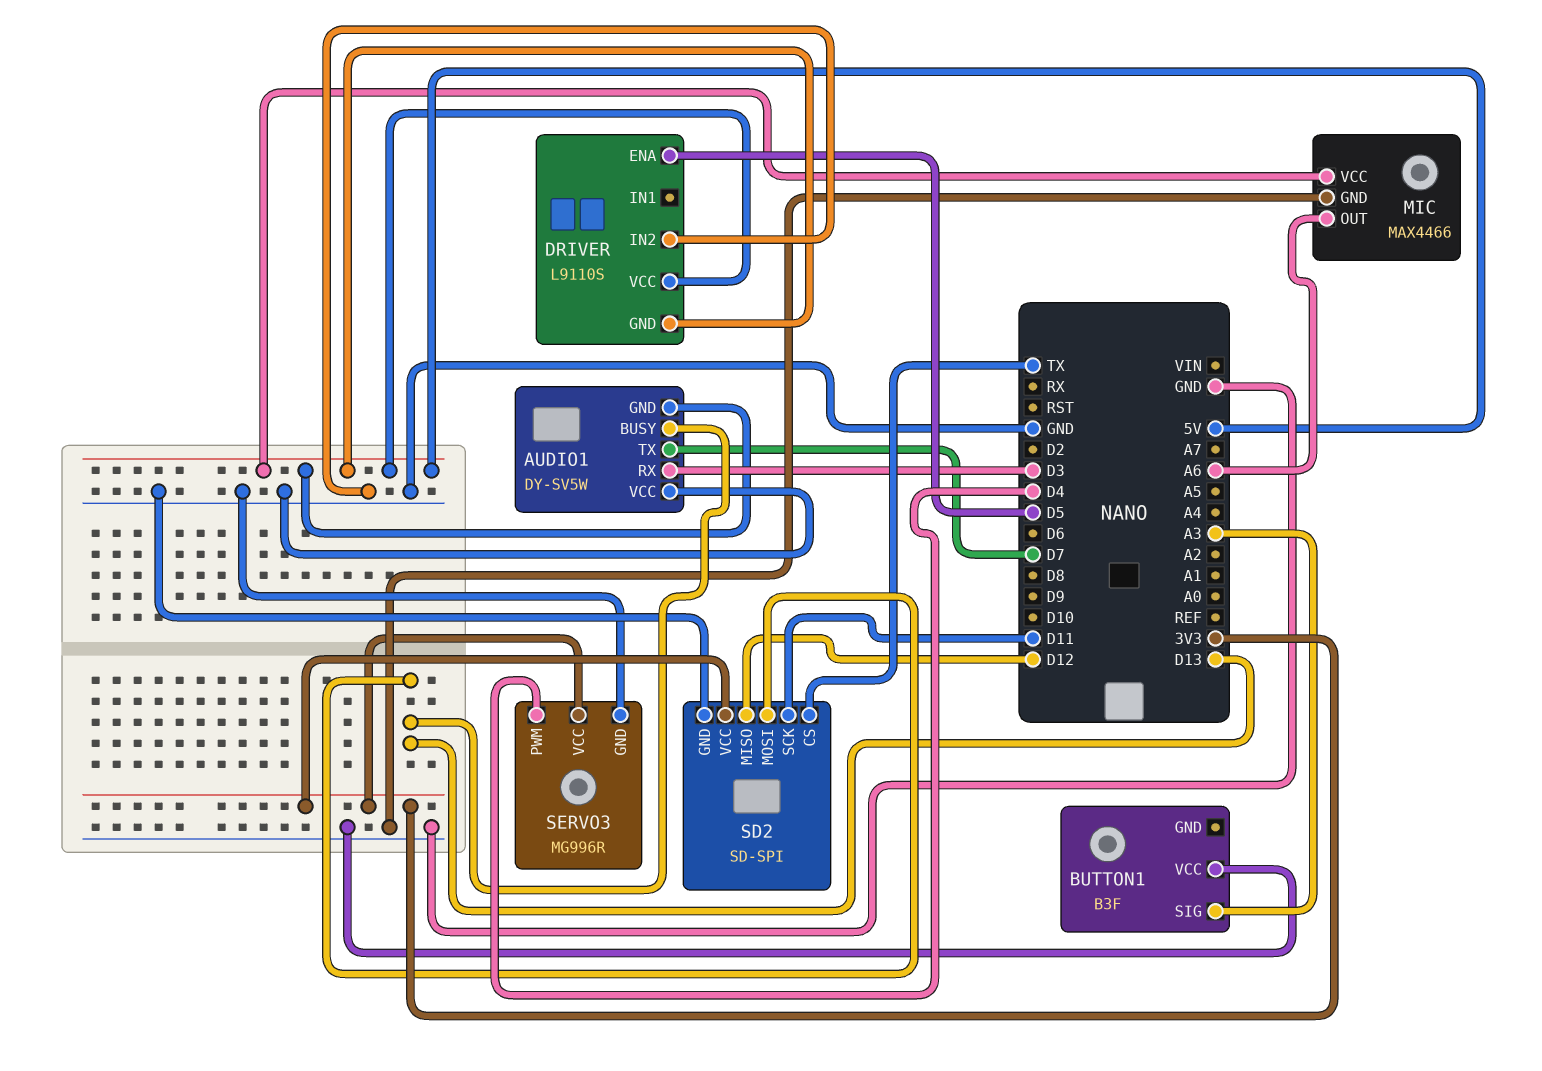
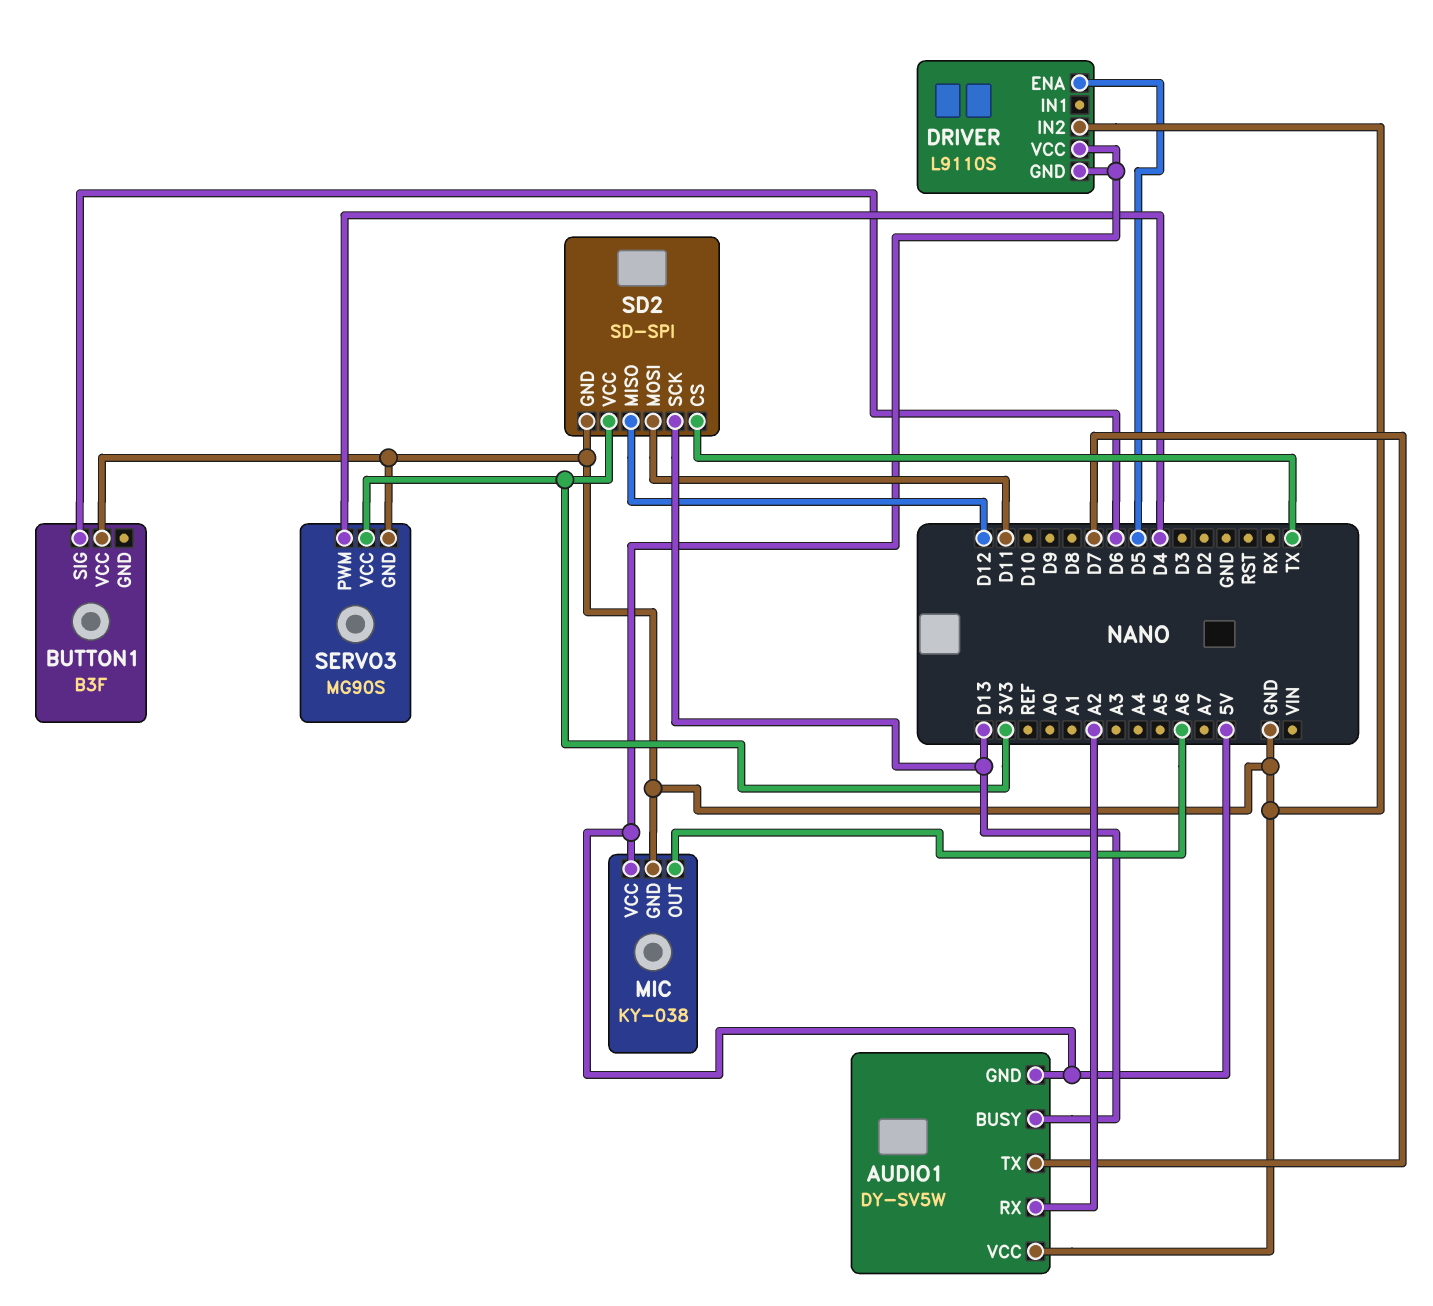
AUDIO1 pin RX: D3 -> A2
BUTTON1 pin SIG: A3 -> D6
MIC: MAX4466 -> KY-038
SD2 pin MOSI: D13 -> D11
SD2 pin SCK: D11 -> D13
SERVO3: MG996R -> MG90S

